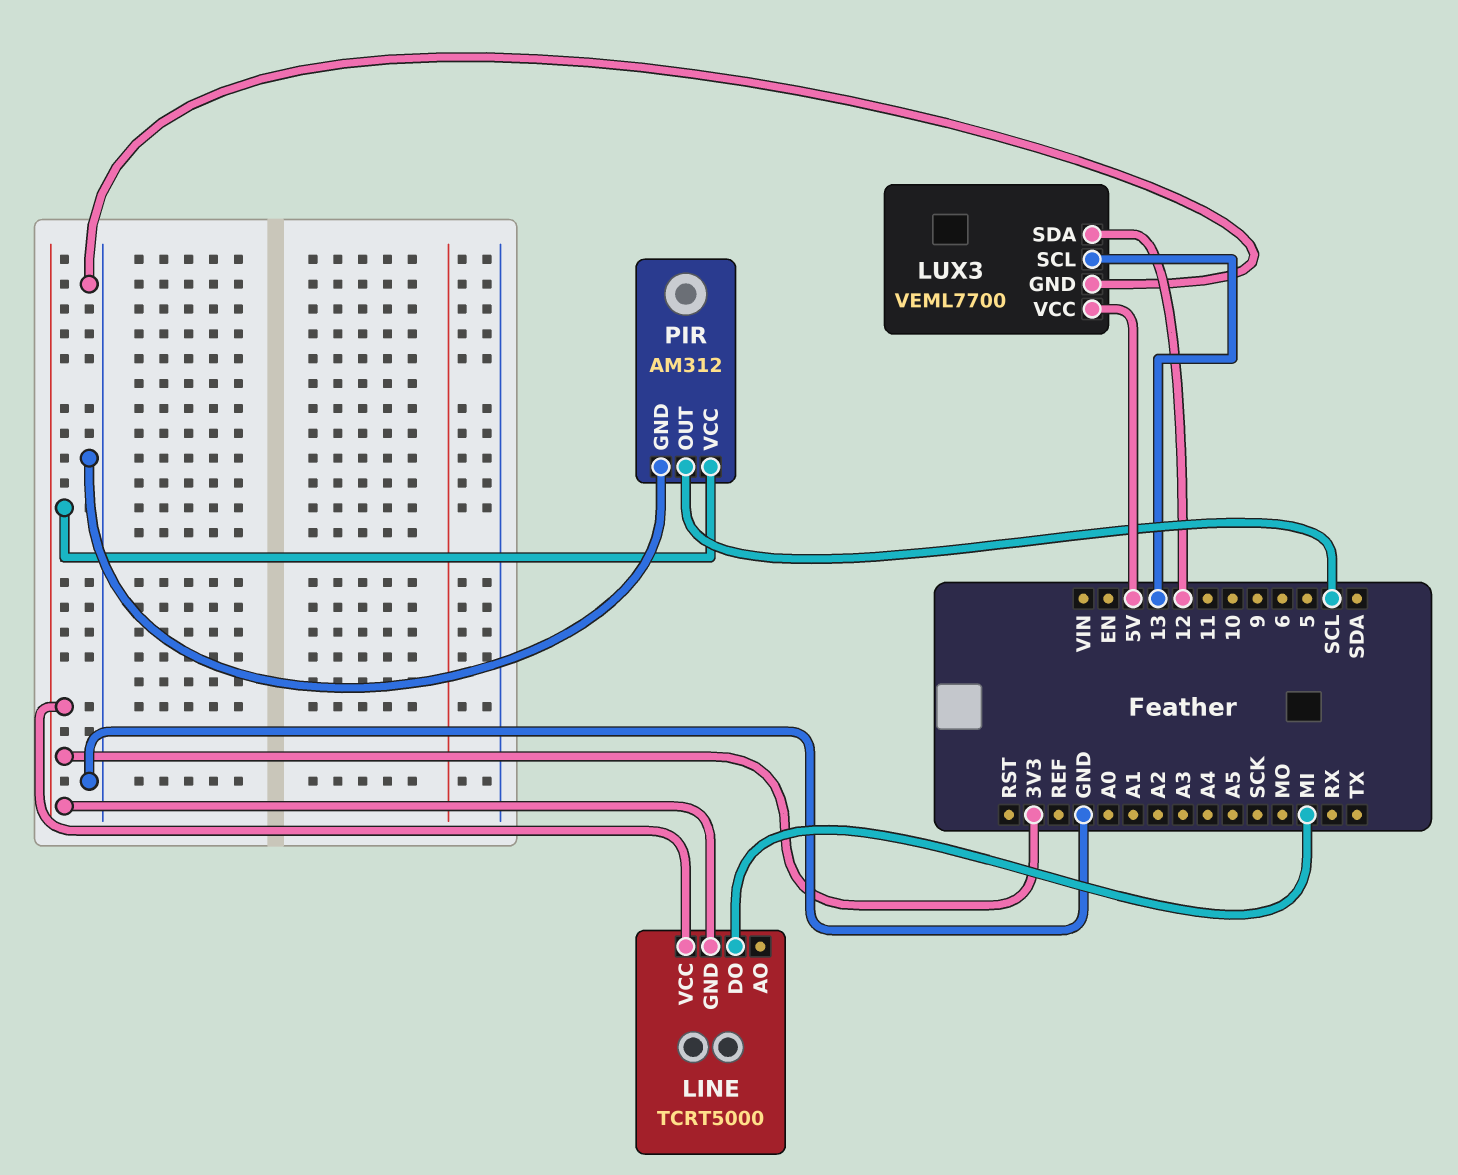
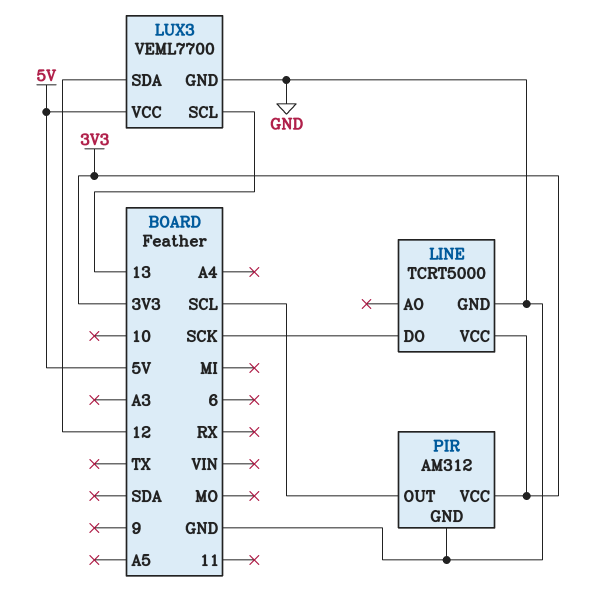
LINE pin DO: MI -> SCK
LINE pin GND: 3V3 -> GND

